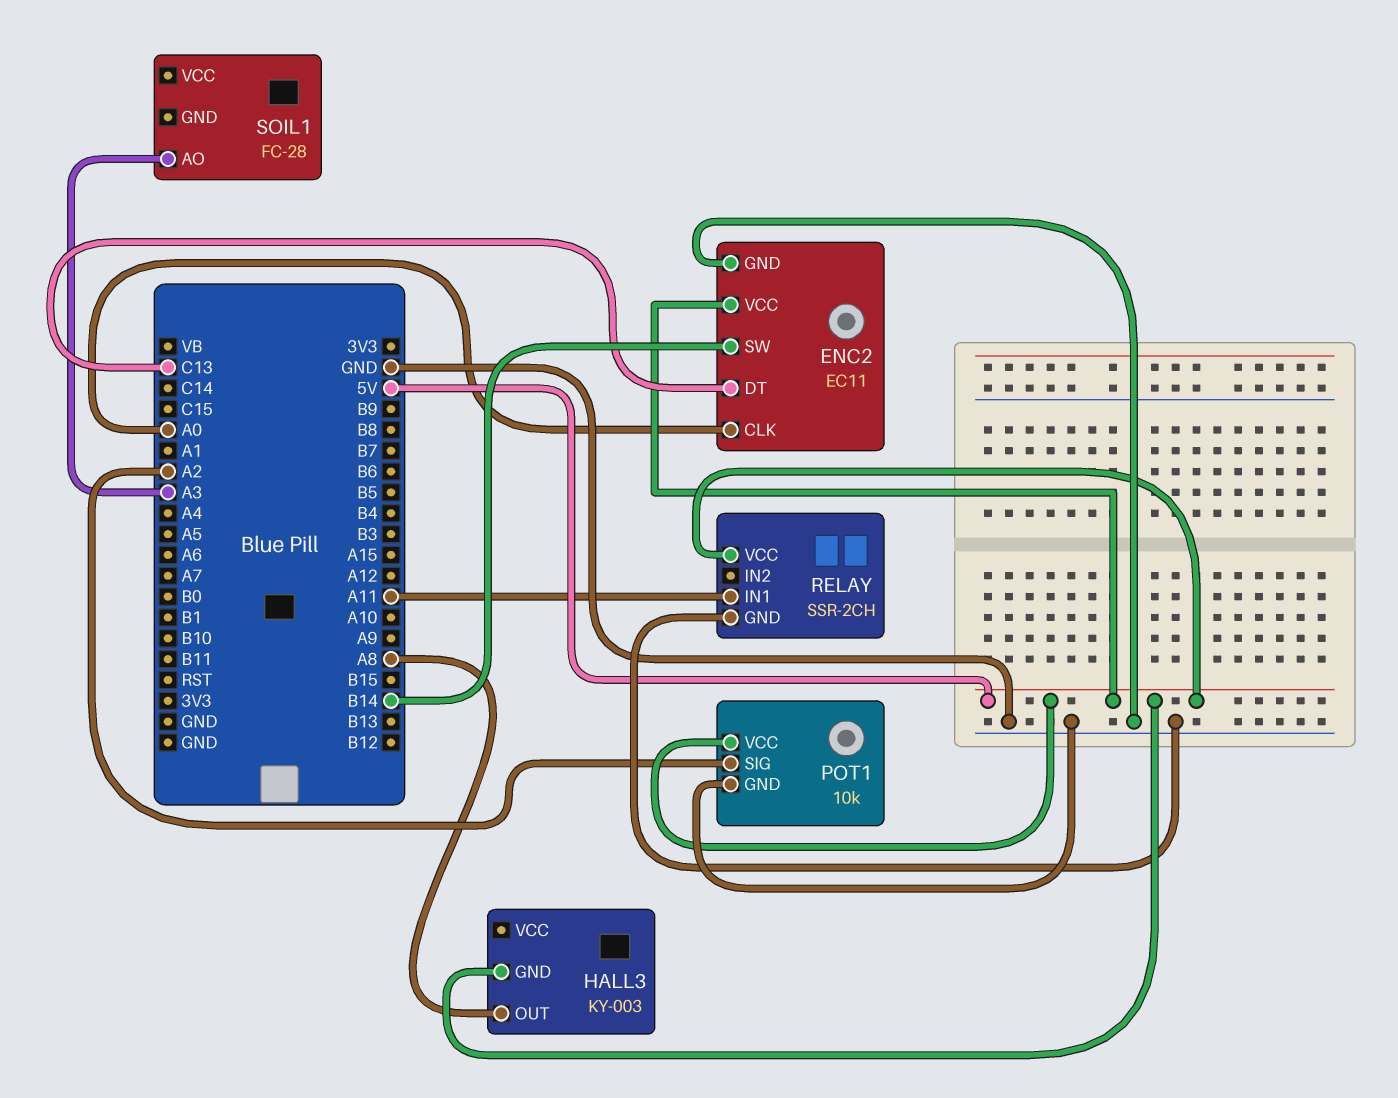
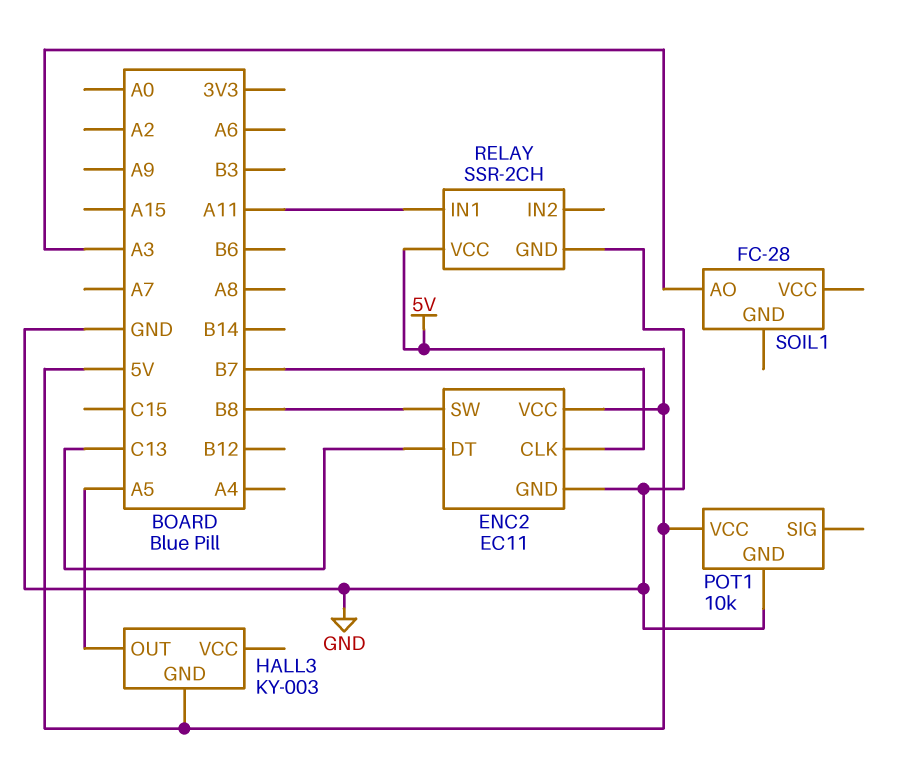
ENC2 pin CLK: A0 -> B7
ENC2 pin SW: B14 -> B8
HALL3 pin OUT: A8 -> A5
POT1 pin SIG: A2 -> none

